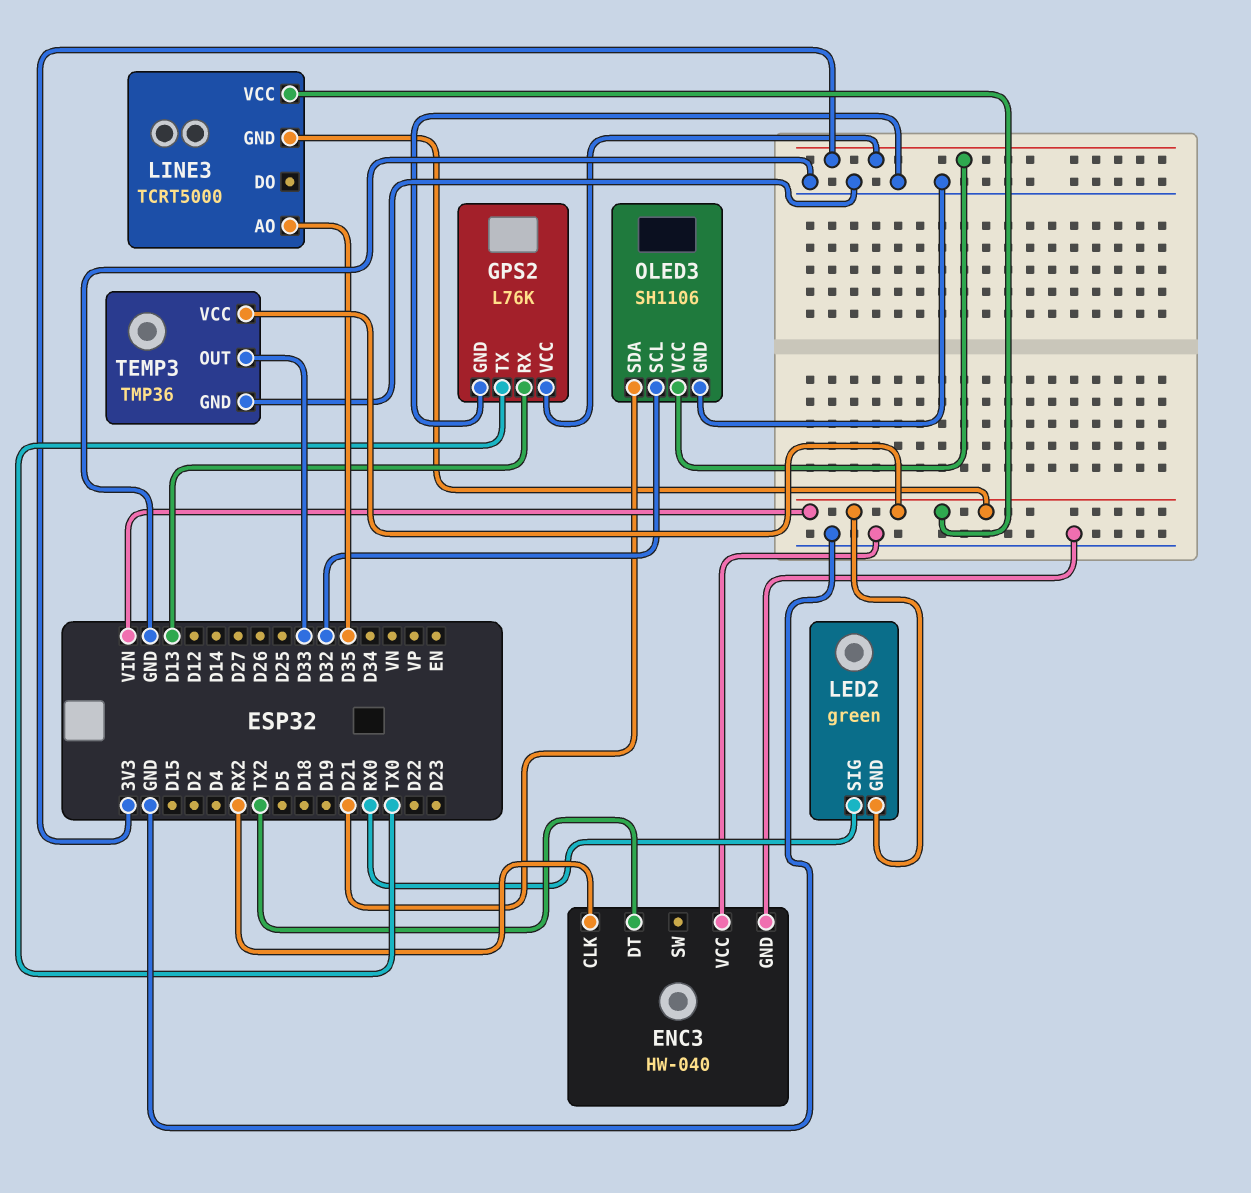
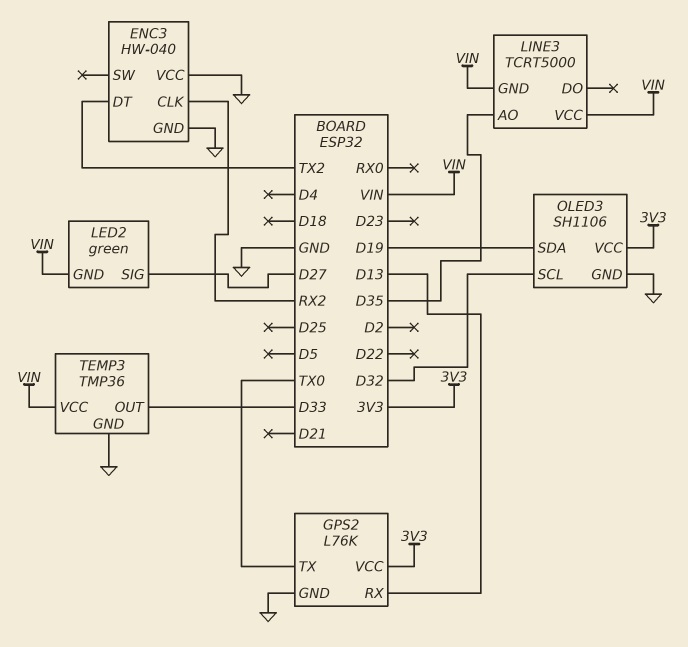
LED2 pin SIG: RX0 -> D27
OLED3 pin SDA: D21 -> D19

